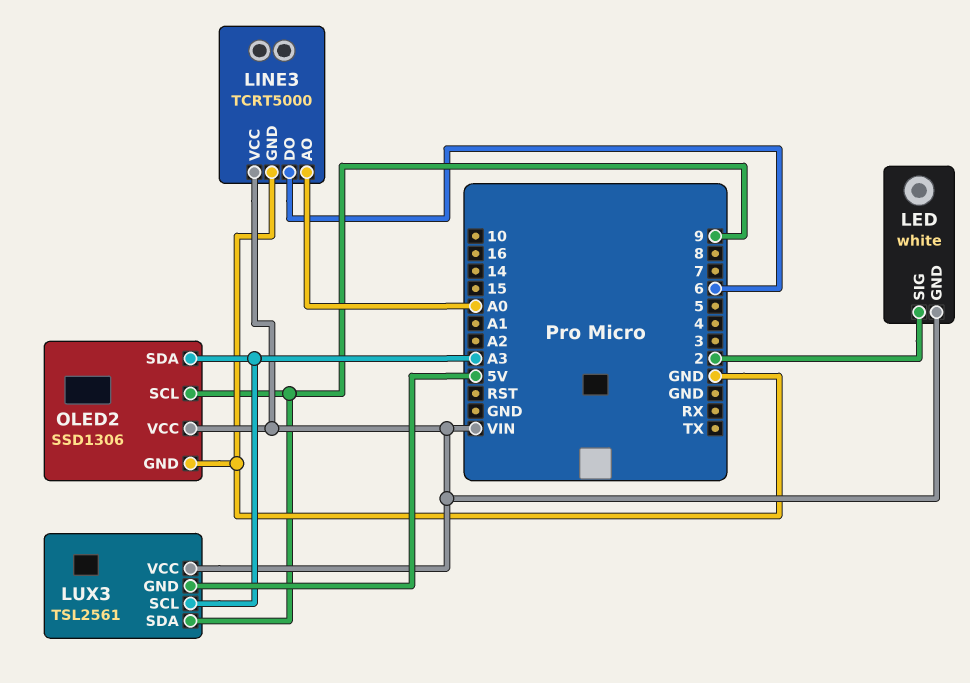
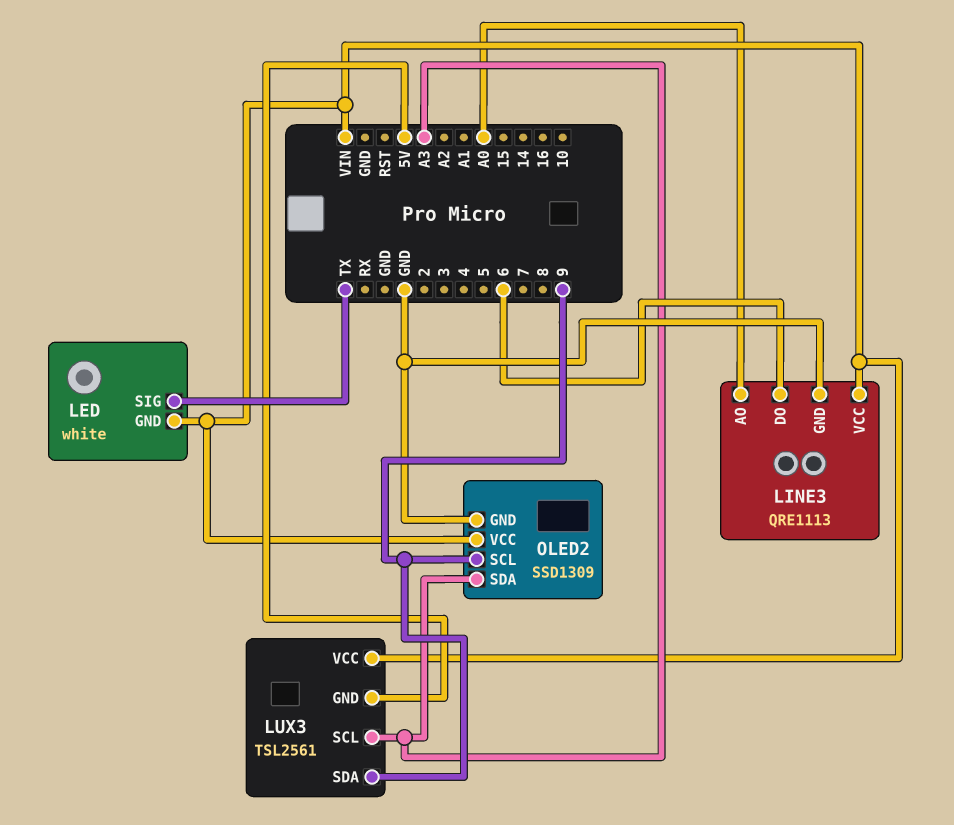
LED pin SIG: 2 -> TX
LINE3: TCRT5000 -> QRE1113
OLED2: SSD1306 -> SSD1309

